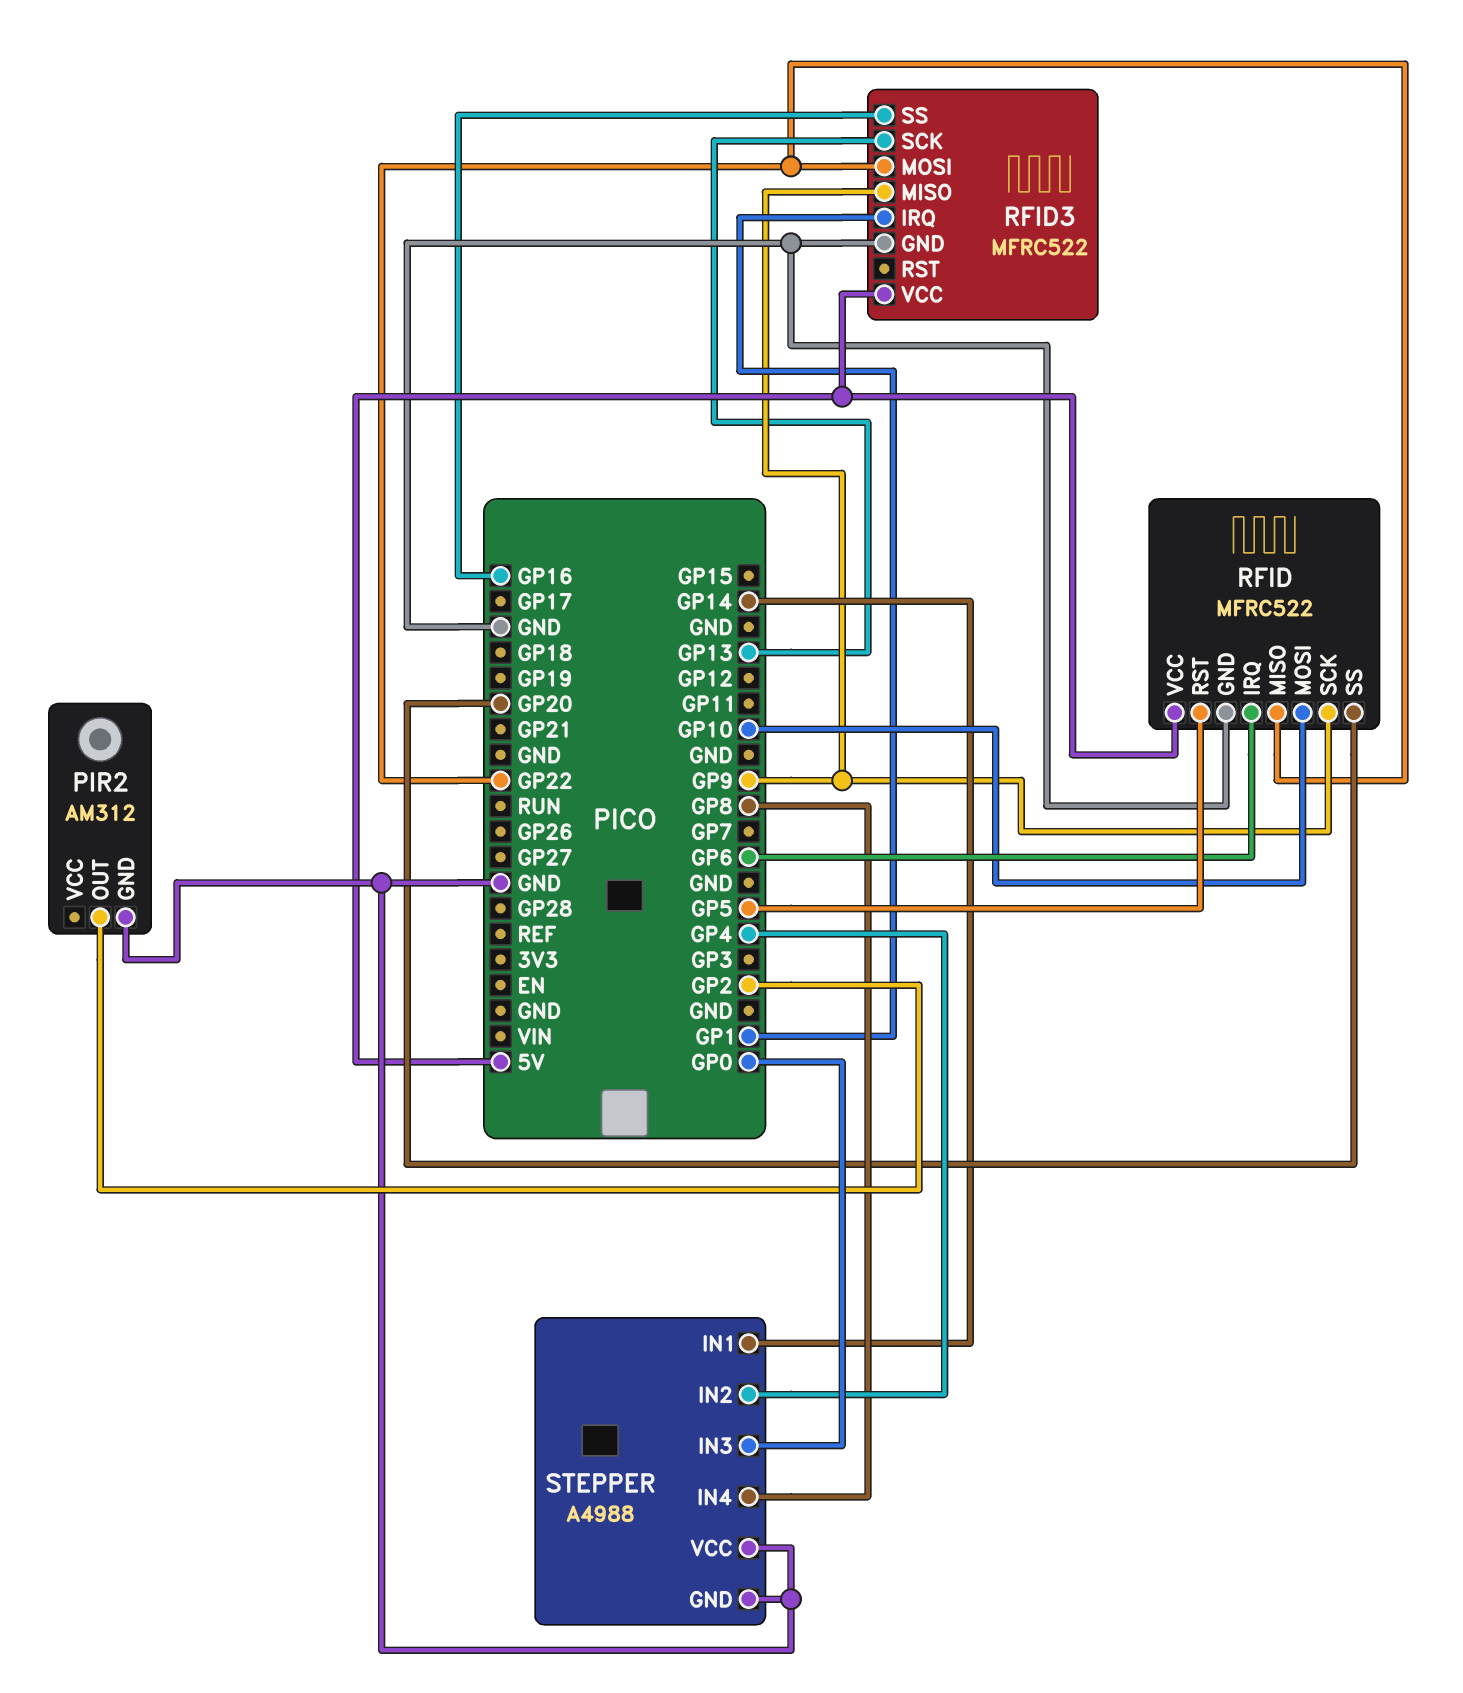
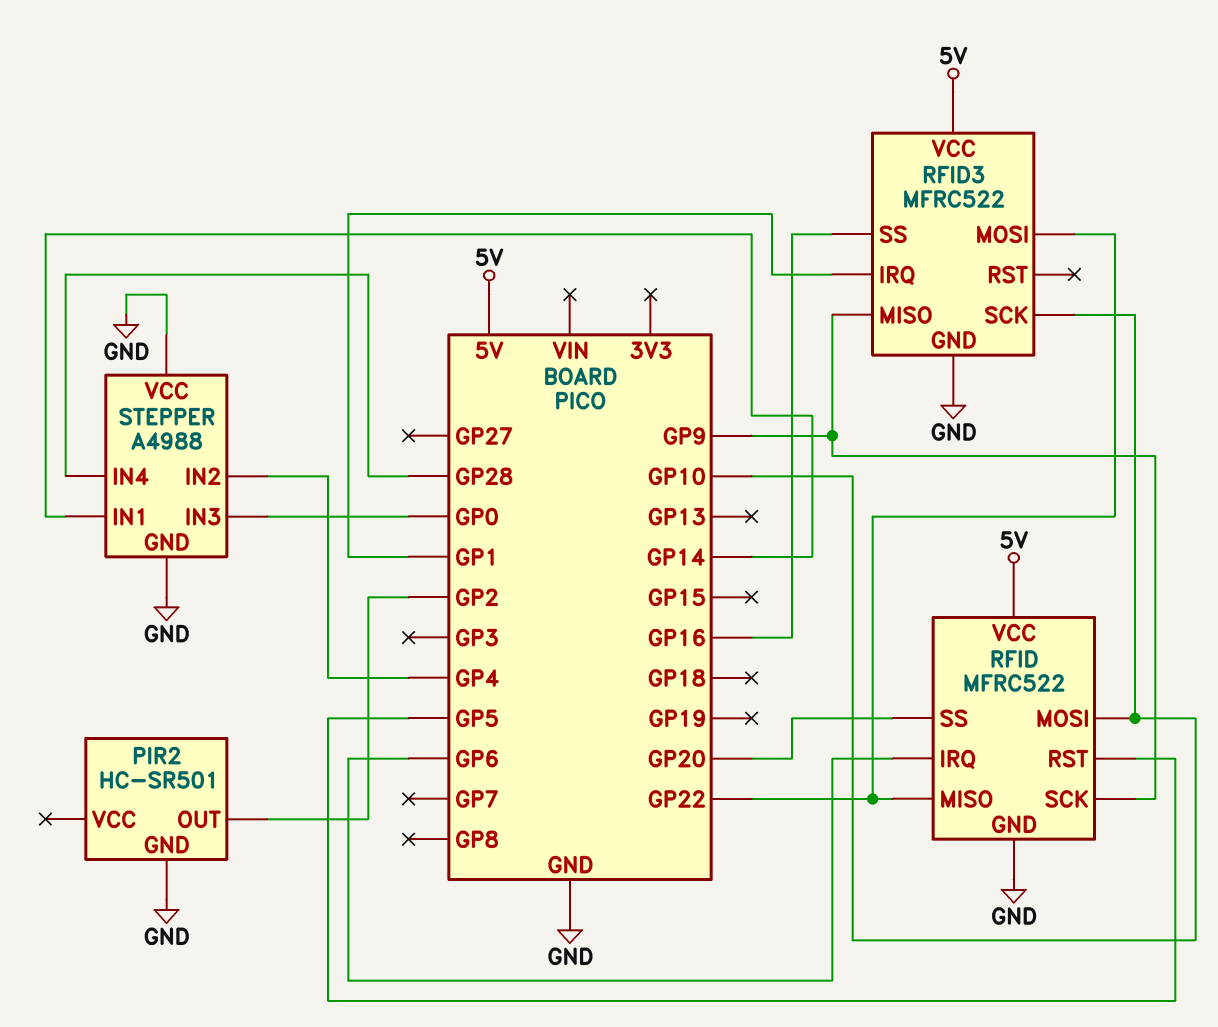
PIR2: AM312 -> HC-SR501
RFID3 pin SCK: GP13 -> GP10
STEPPER pin IN4: GP8 -> GP28

